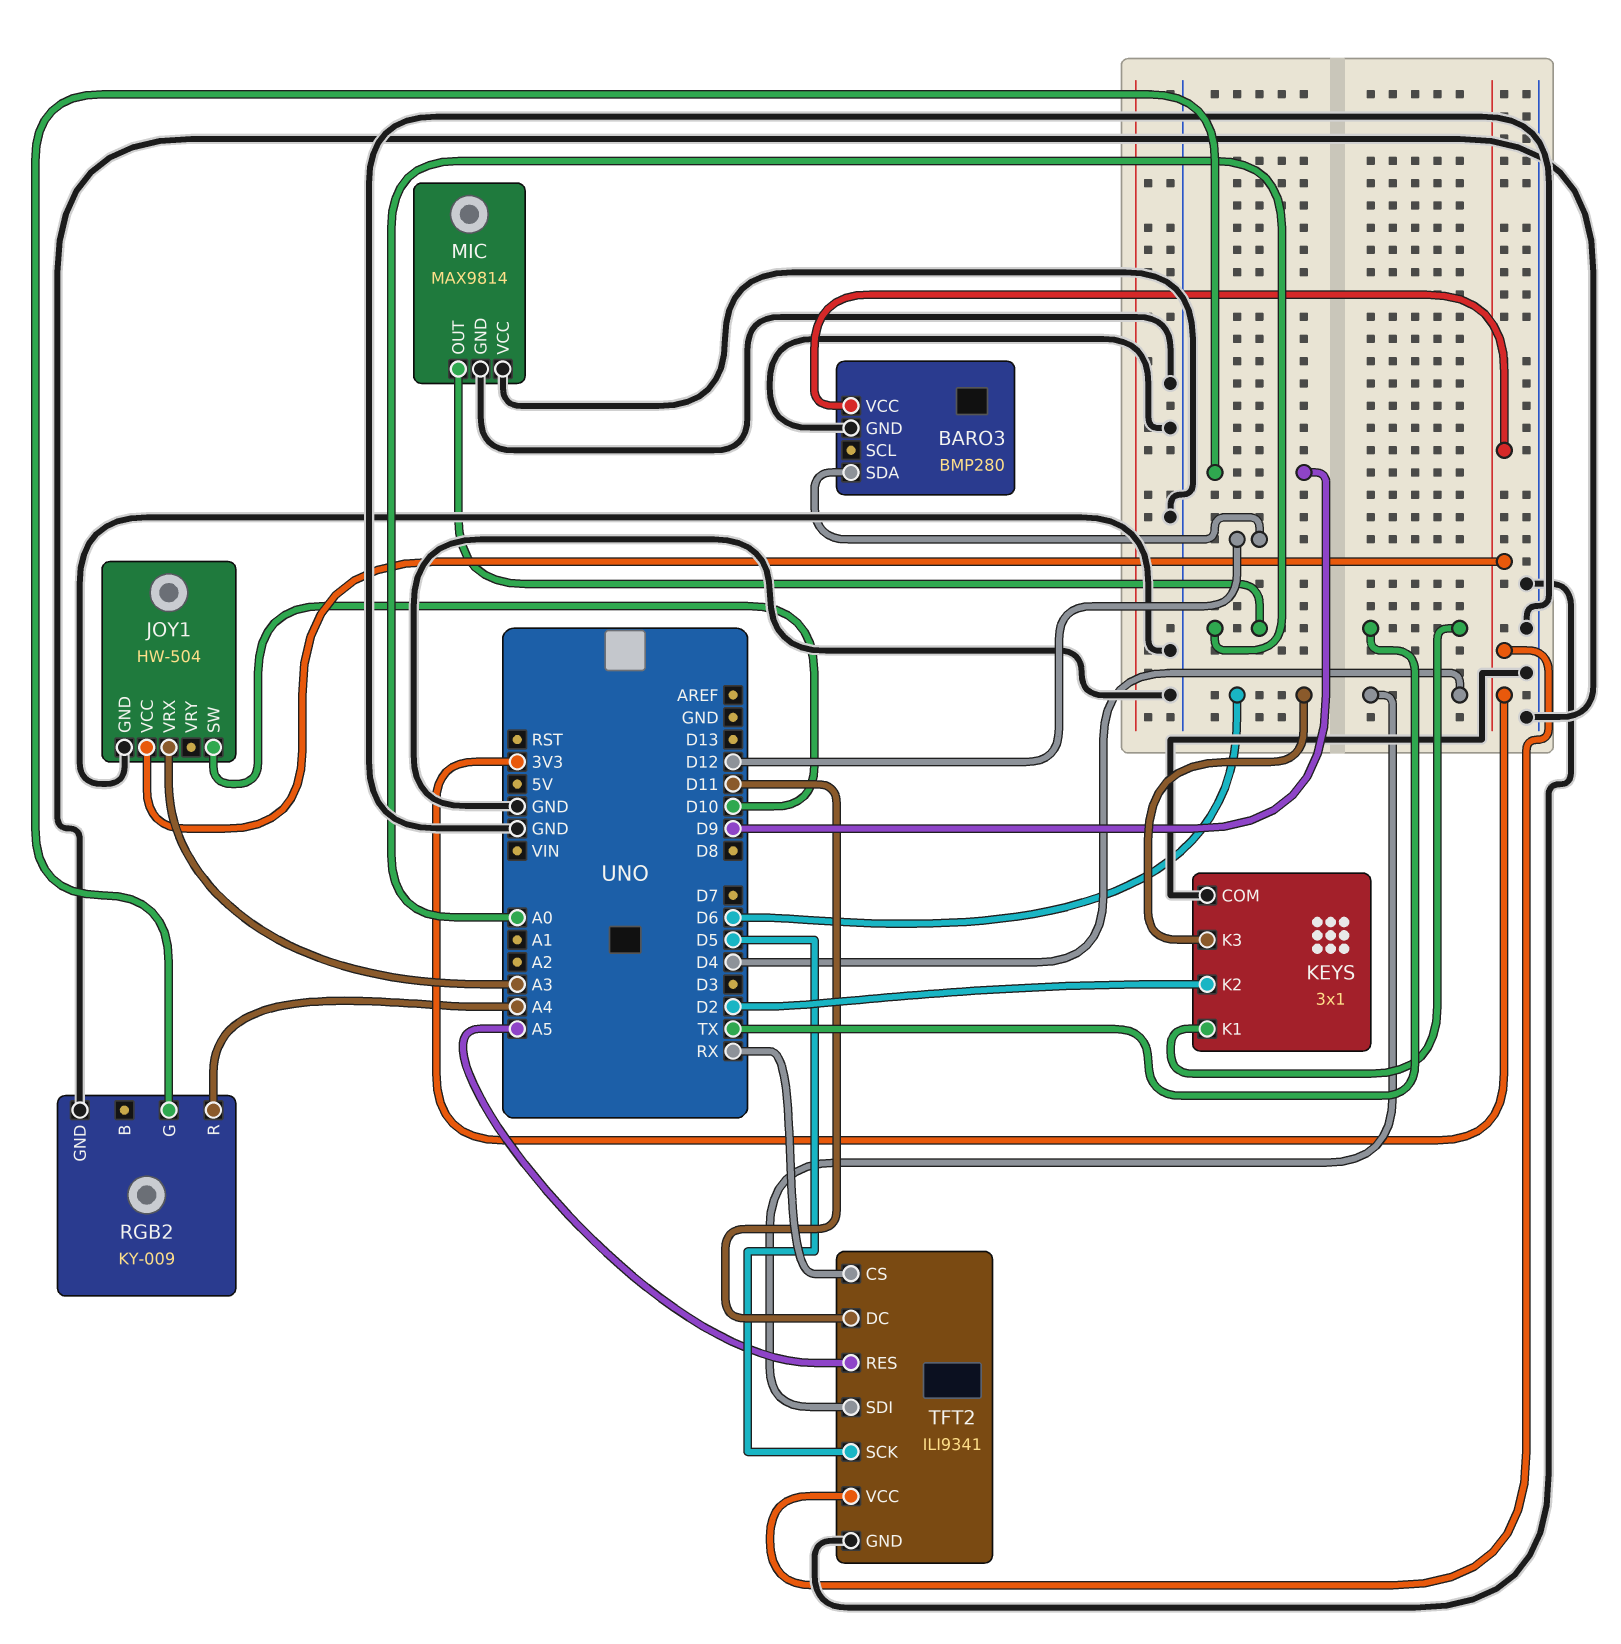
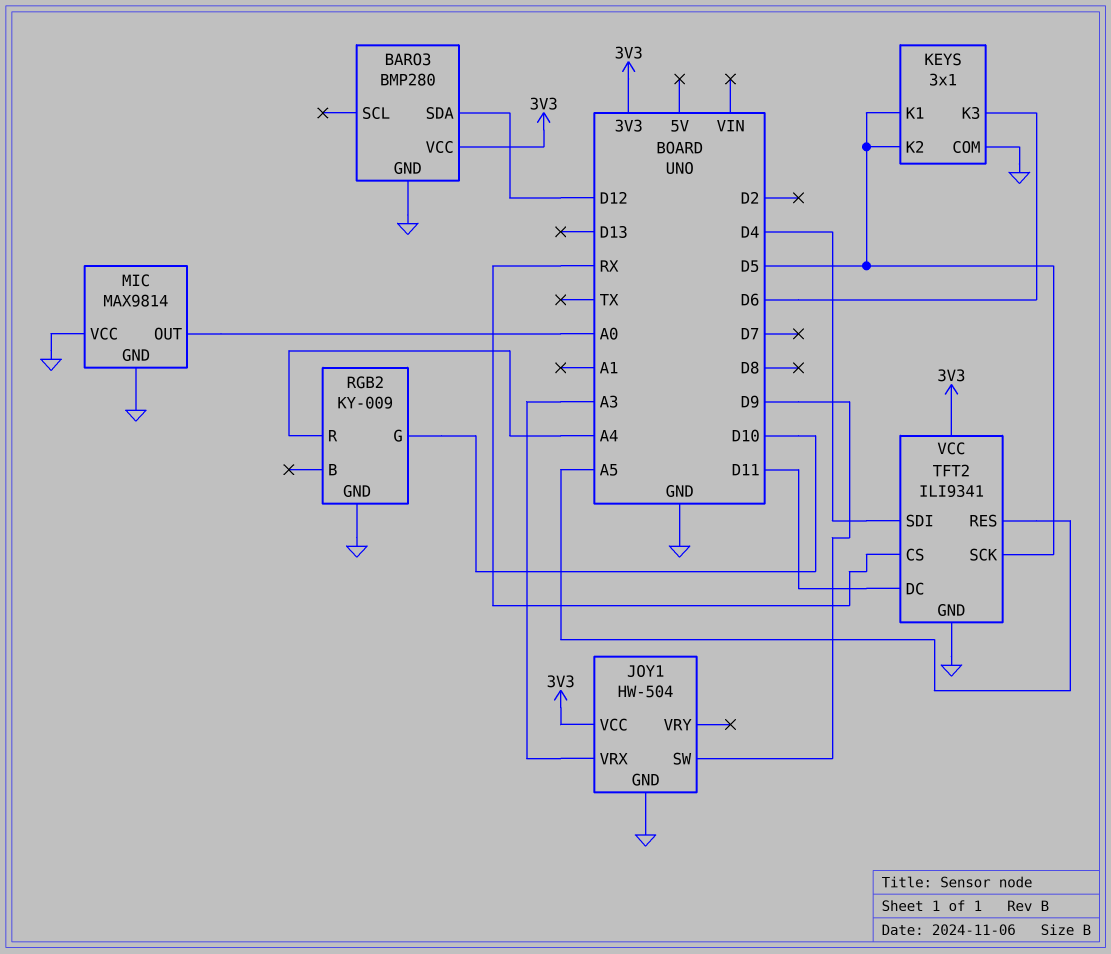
JOY1 pin SW: D10 -> D9
KEYS pin K1: TX -> D5
KEYS pin K2: D2 -> D5
RGB2 pin G: D9 -> D10

